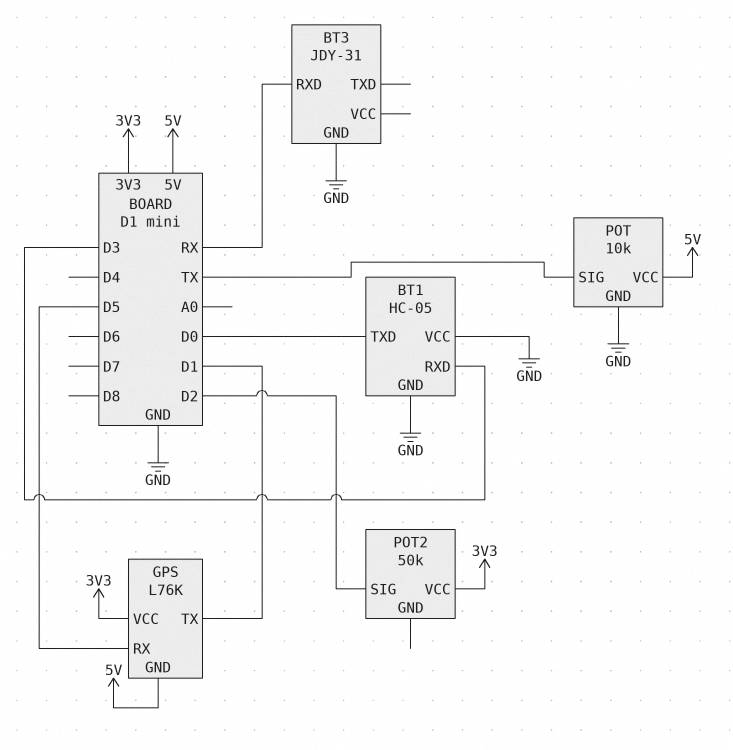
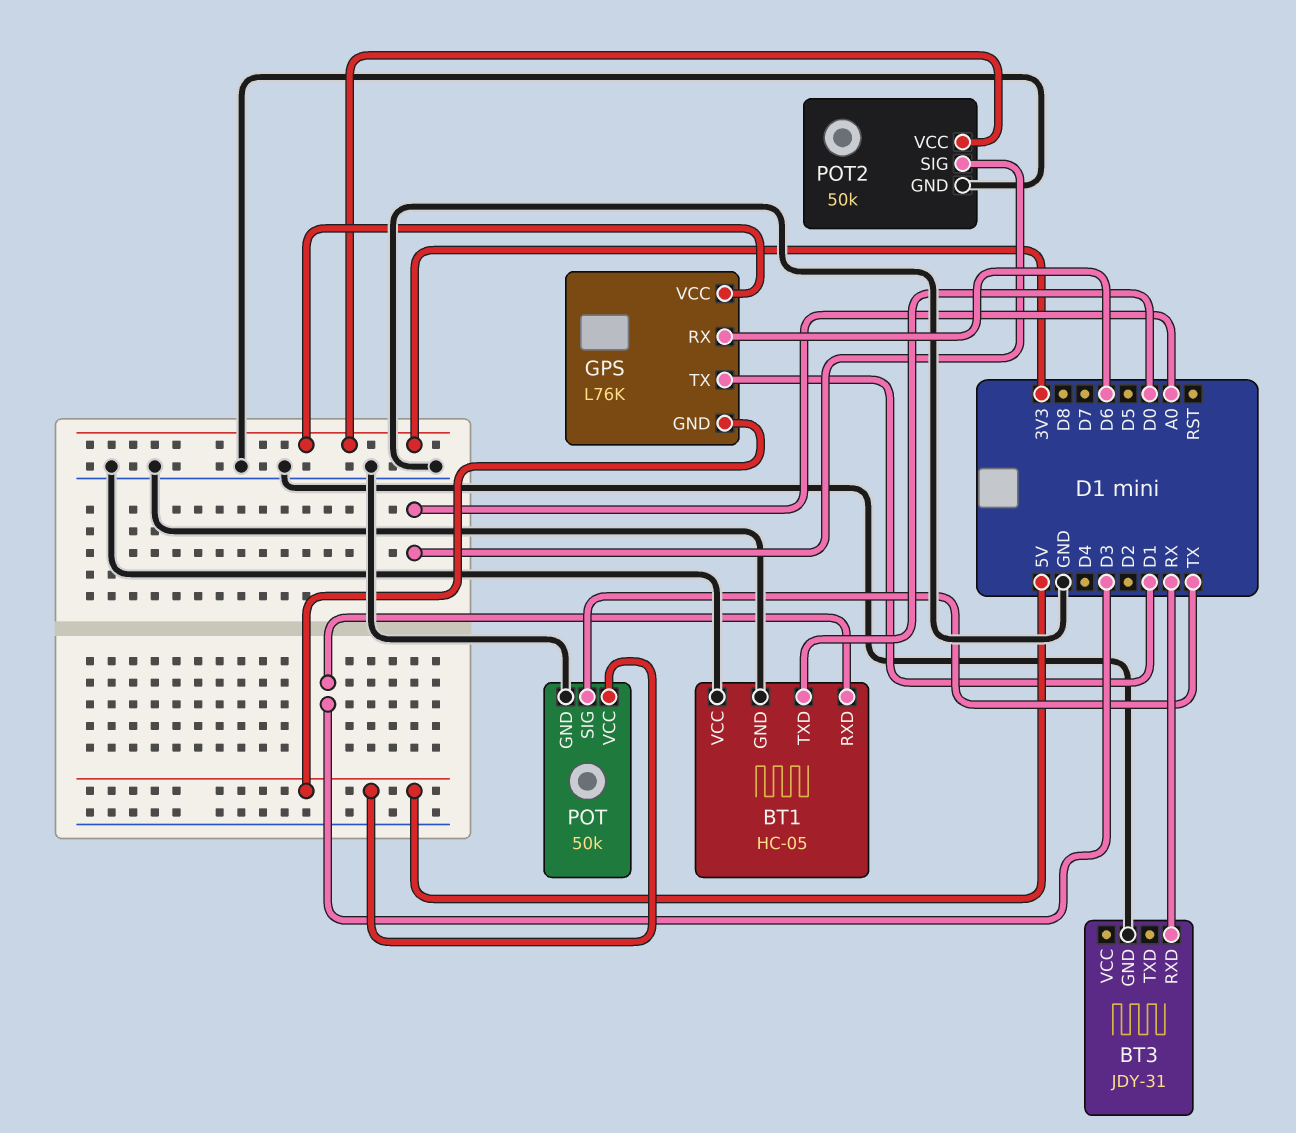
GPS pin RX: D5 -> D6
POT: 10k -> 50k
POT2 pin GND: none -> GND
POT2 pin SIG: D2 -> A0

